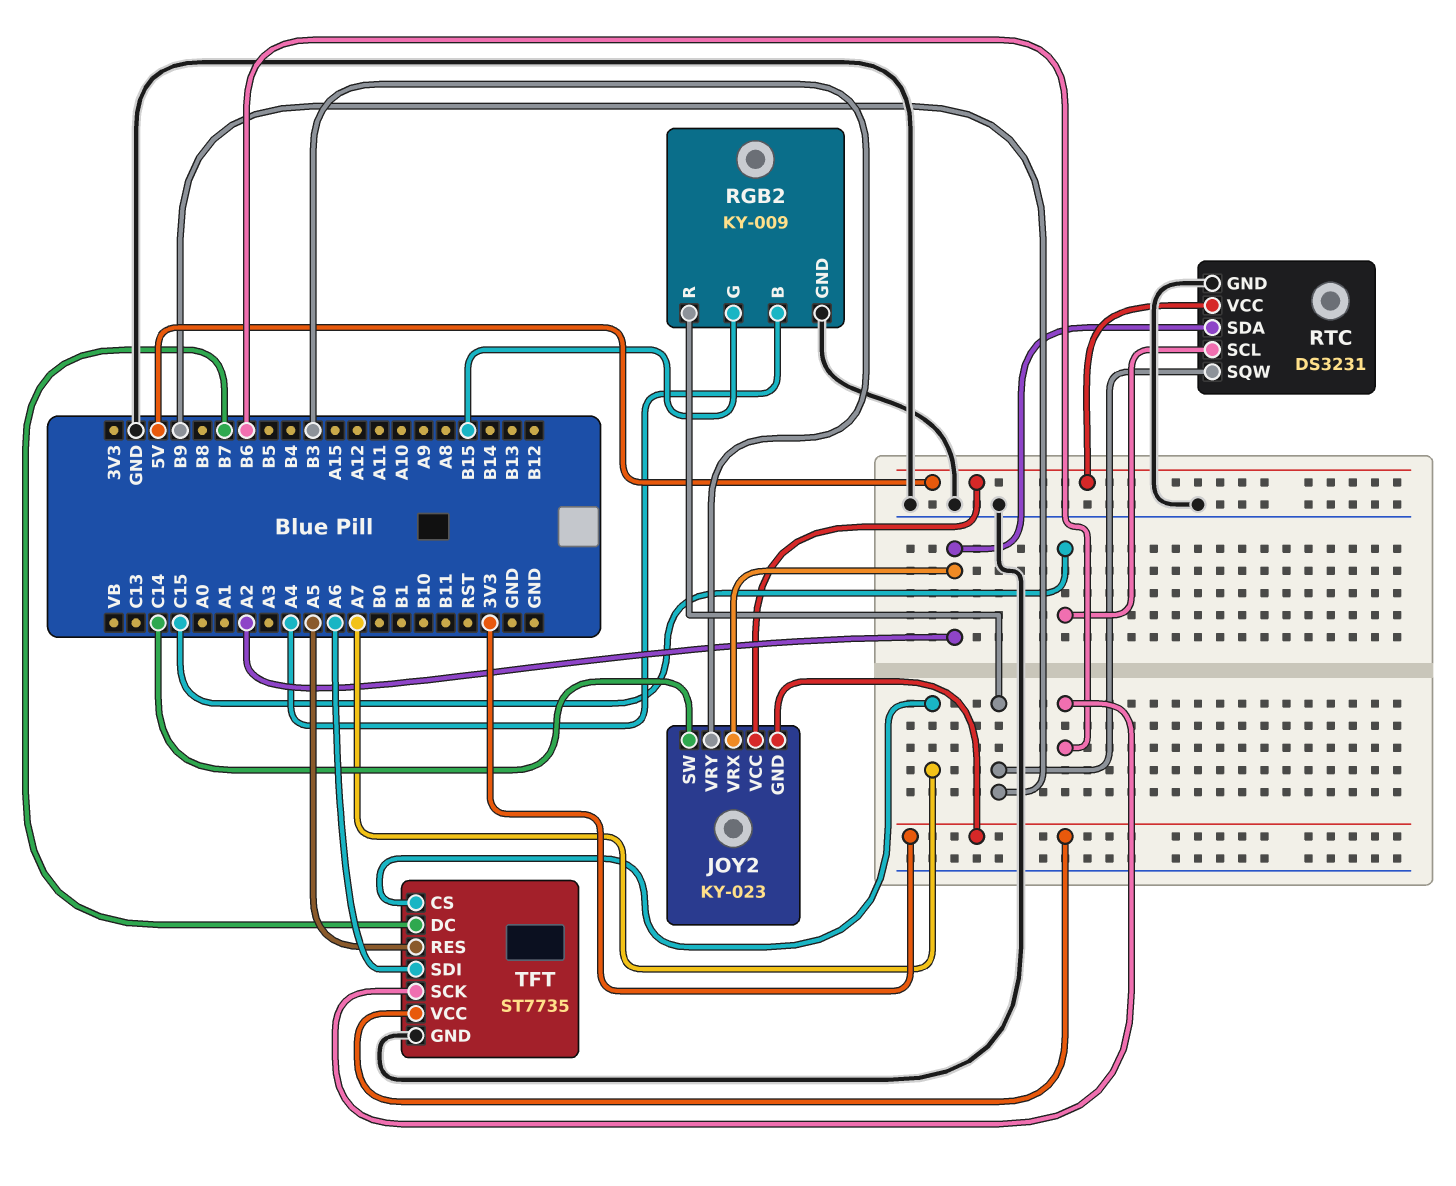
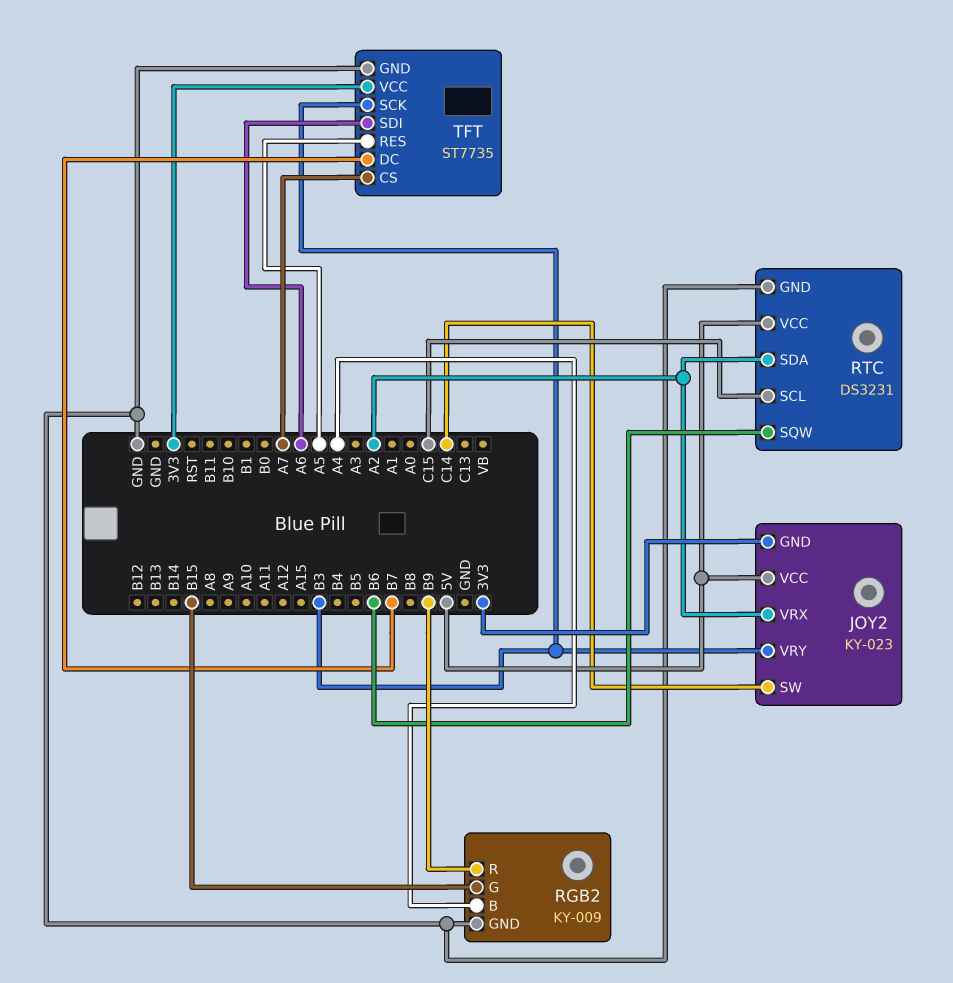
RTC pin SQW: B9 -> B6
TFT pin SCK: B6 -> B3

